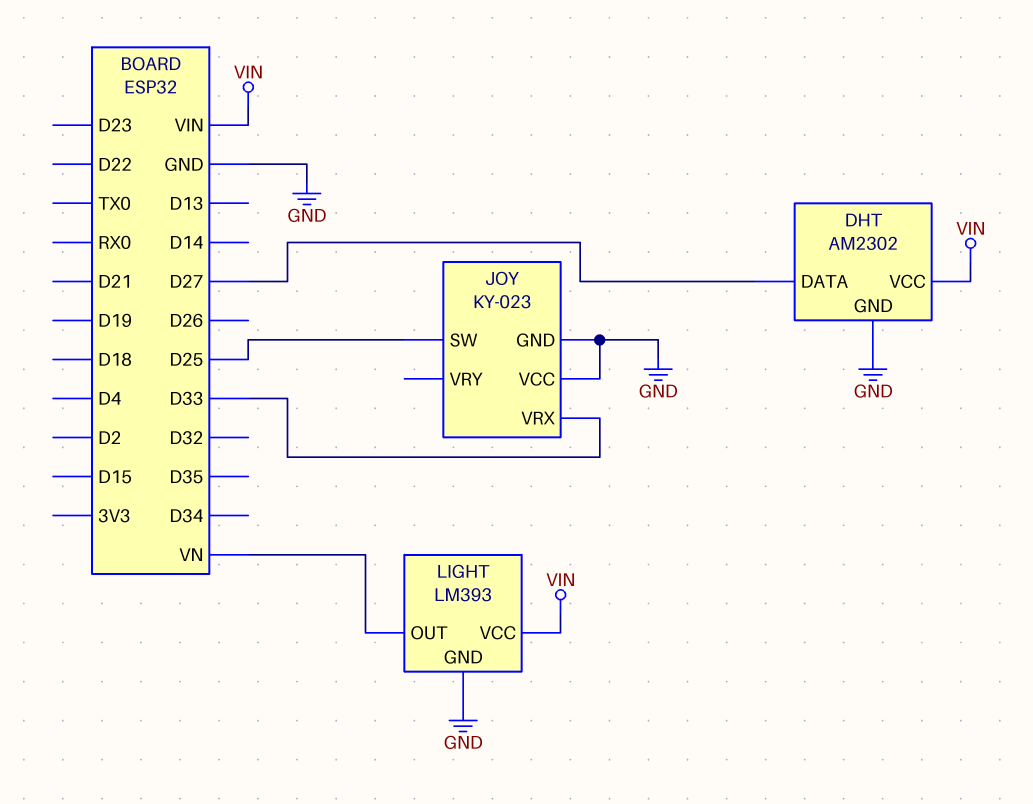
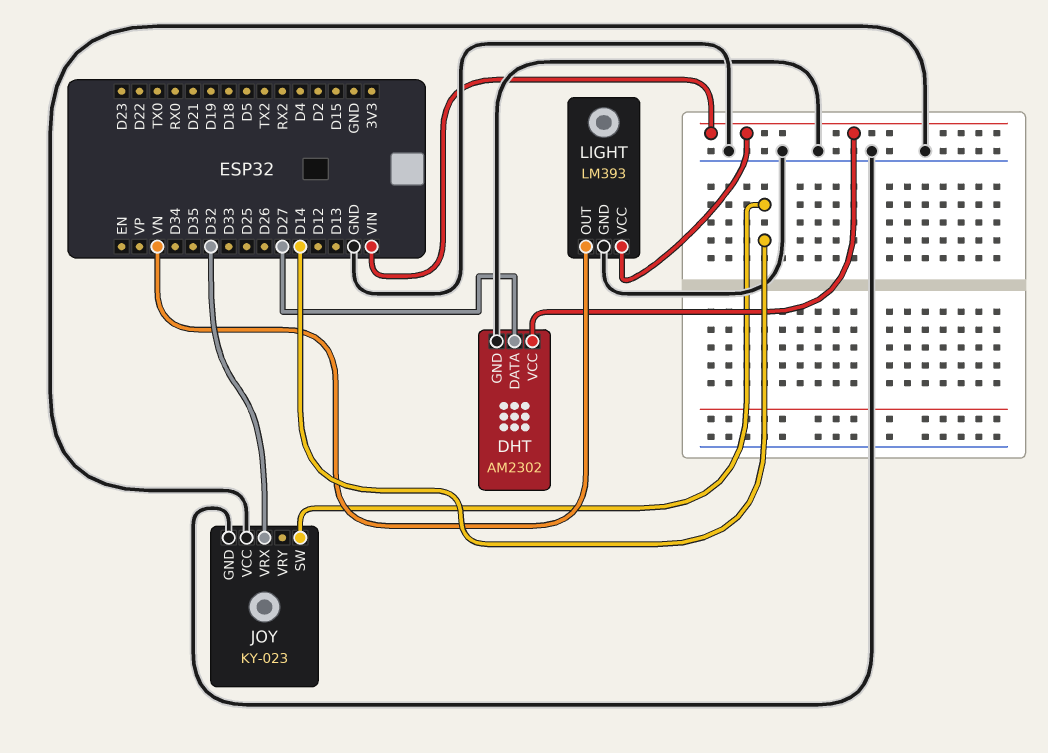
JOY pin SW: D25 -> D14
JOY pin VRX: D33 -> D32

